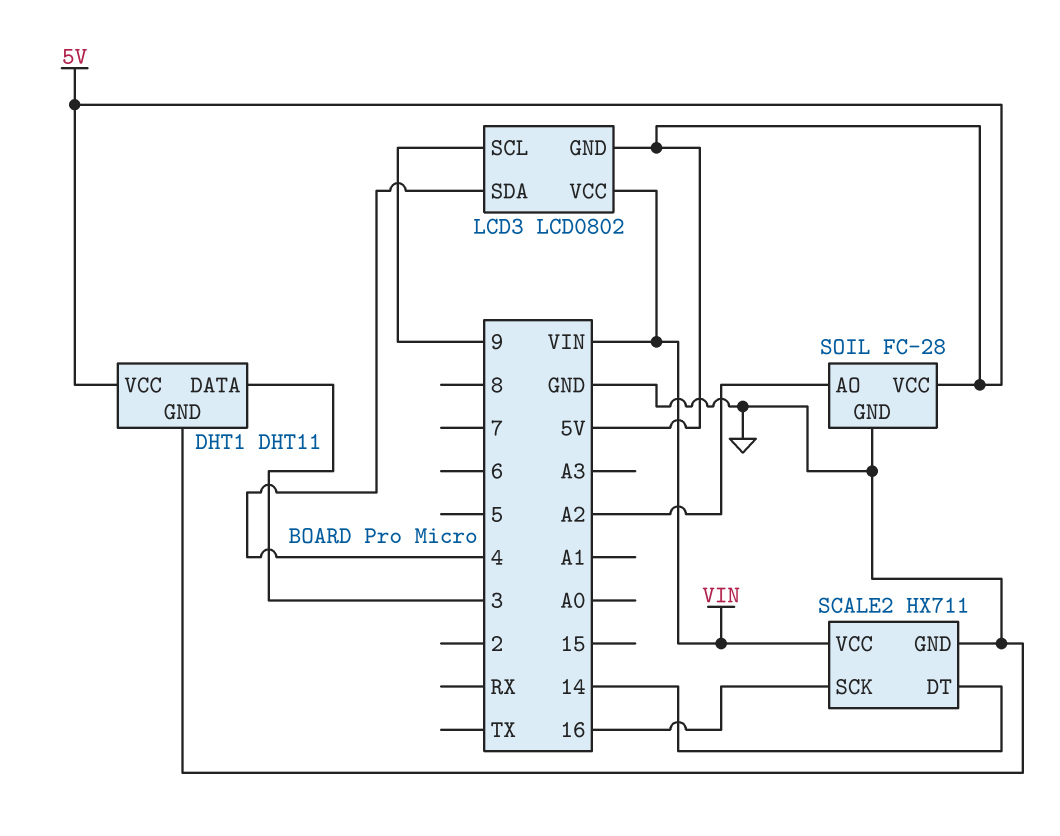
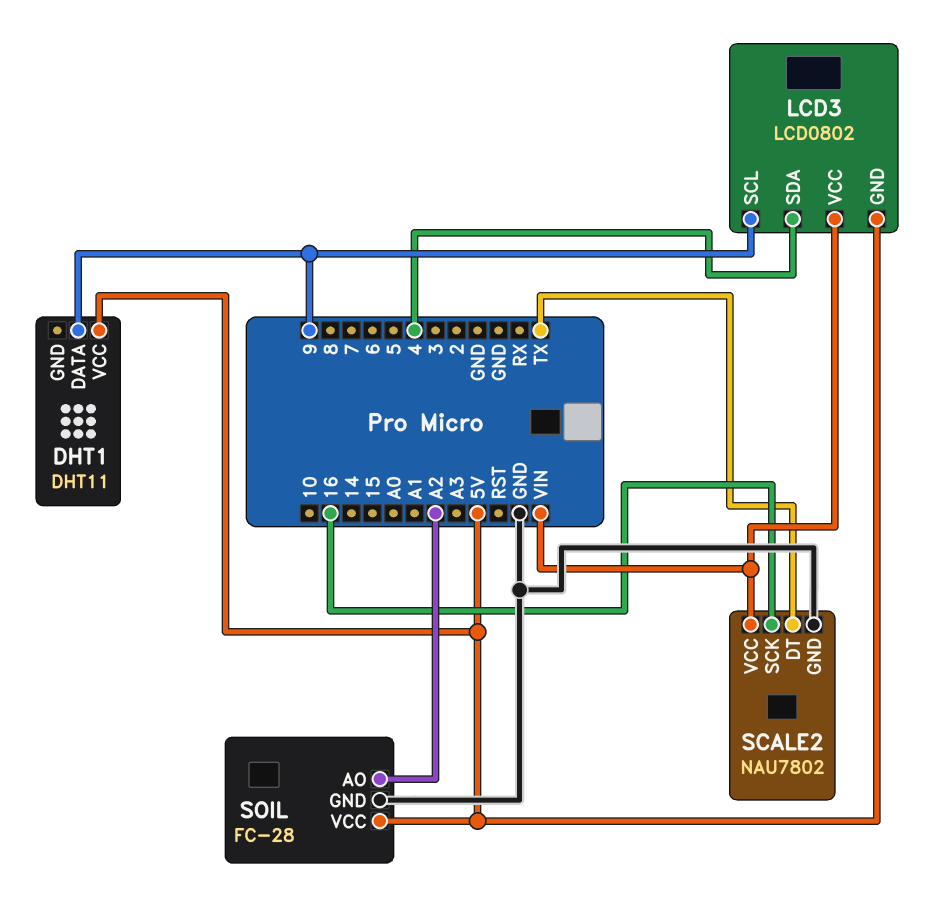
DHT1 pin DATA: 3 -> 9
DHT1 pin GND: GND -> none
SCALE2: HX711 -> NAU7802
SCALE2 pin DT: 14 -> TX

